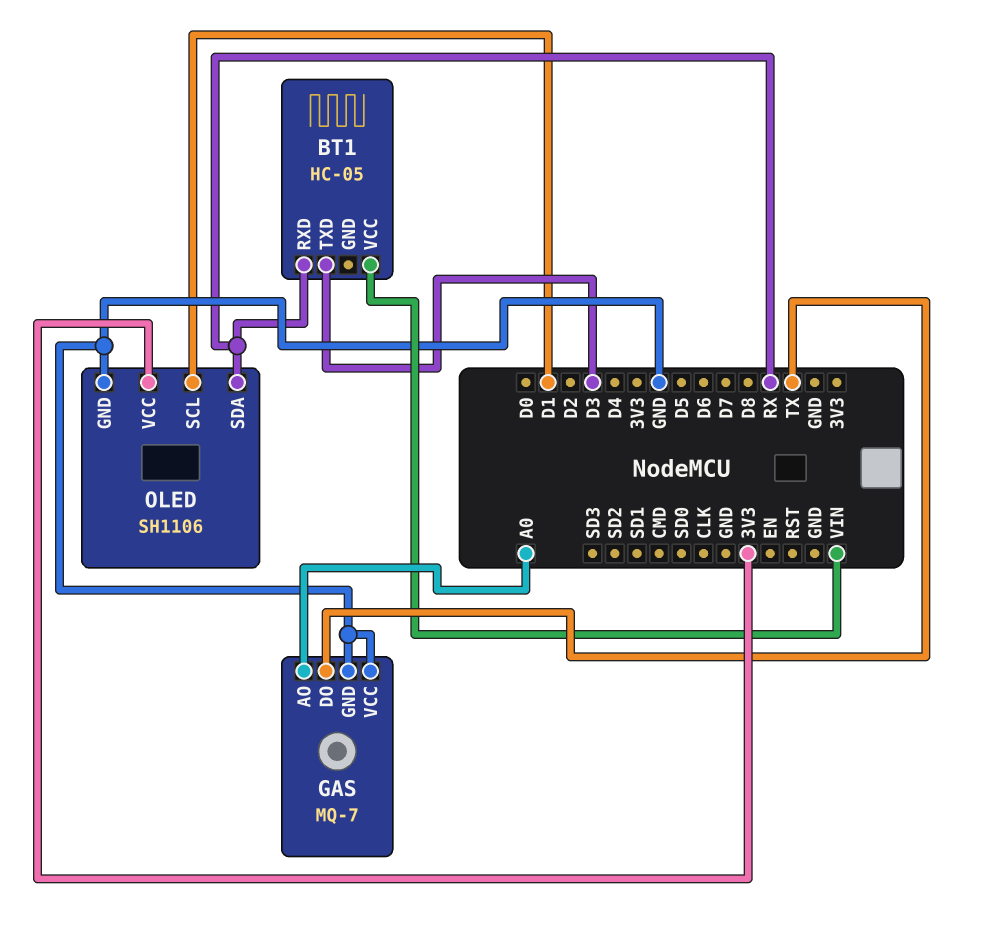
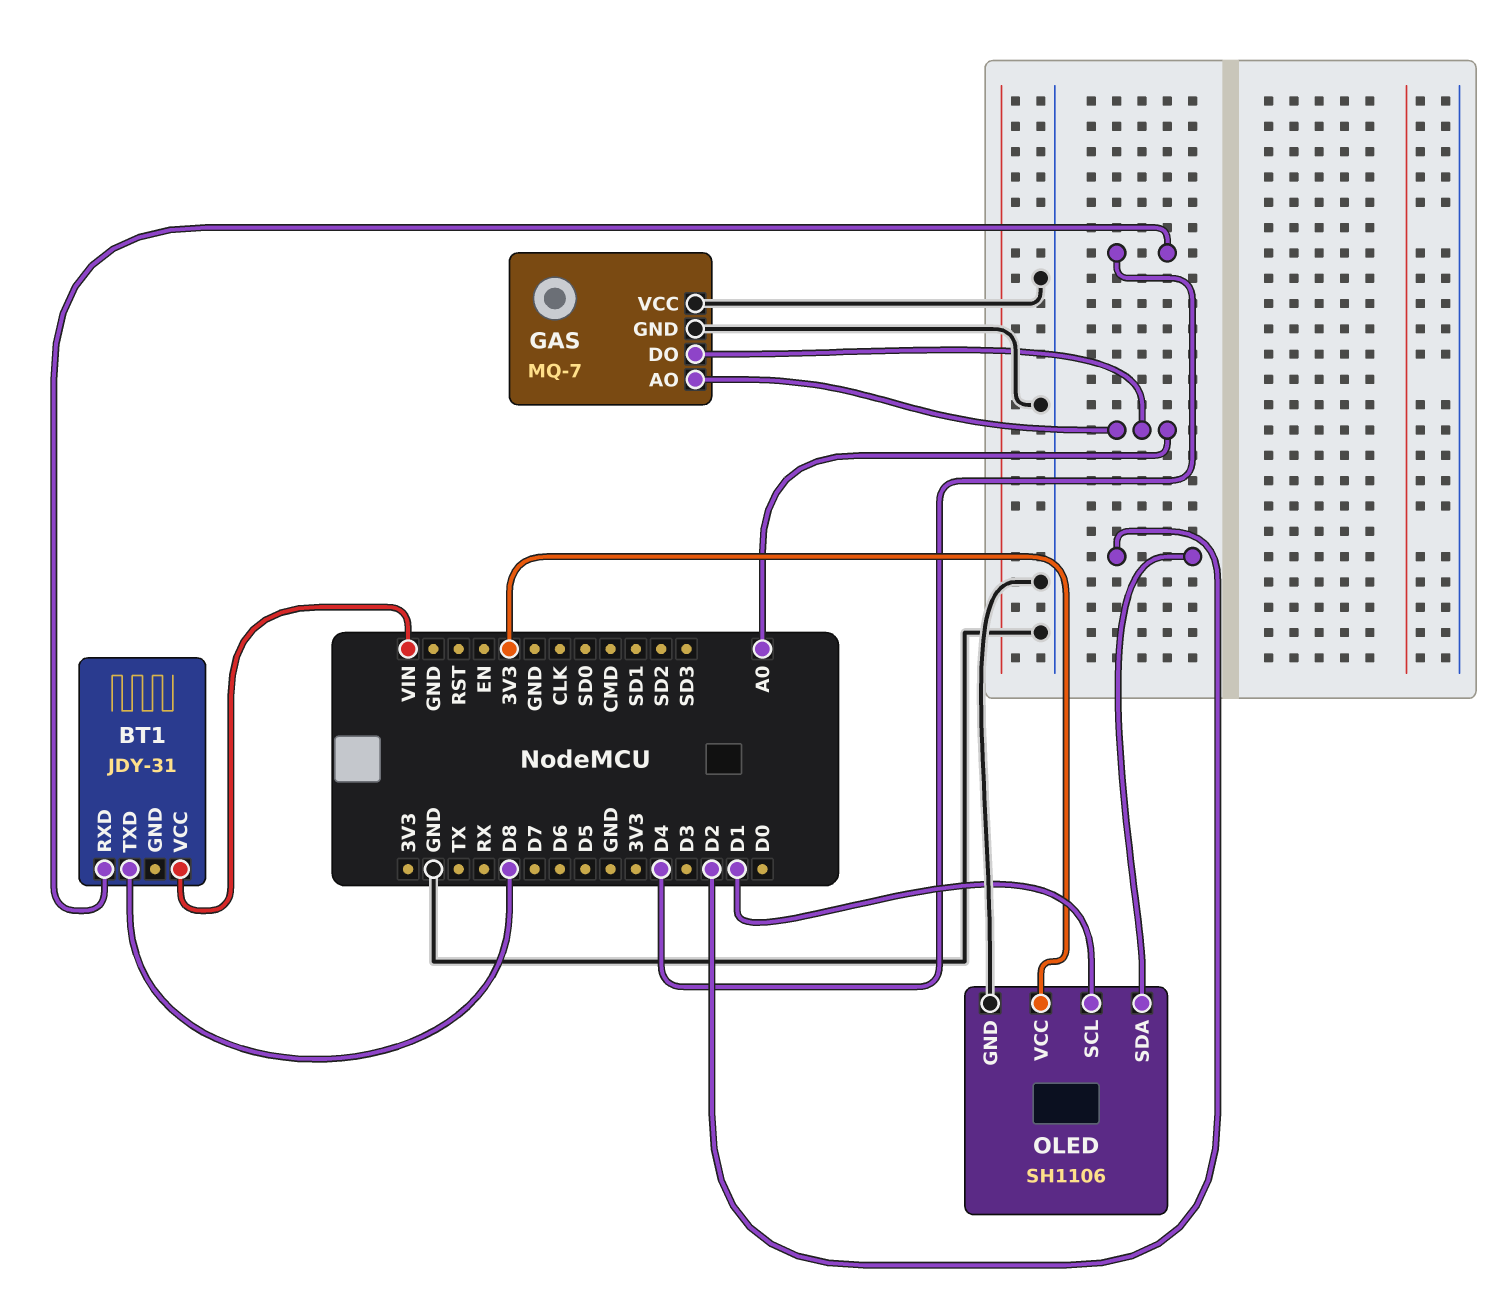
BT1: HC-05 -> JDY-31
BT1 pin RXD: RX -> D4
BT1 pin TXD: D3 -> D8
GAS pin DO: TX -> A0
OLED pin SDA: RX -> D2

